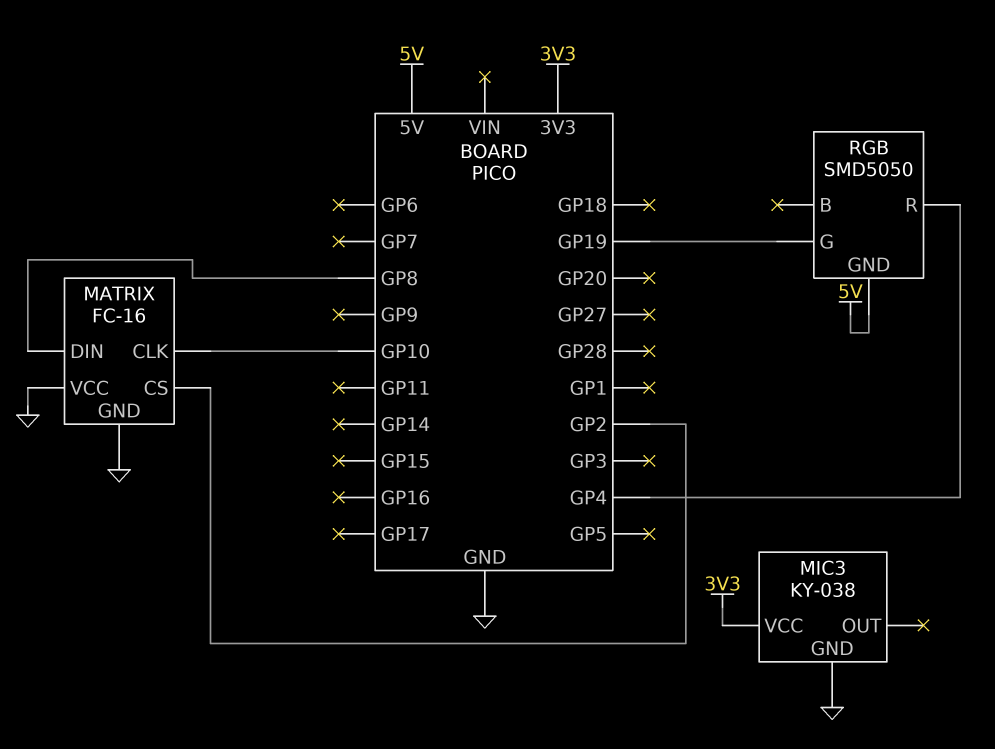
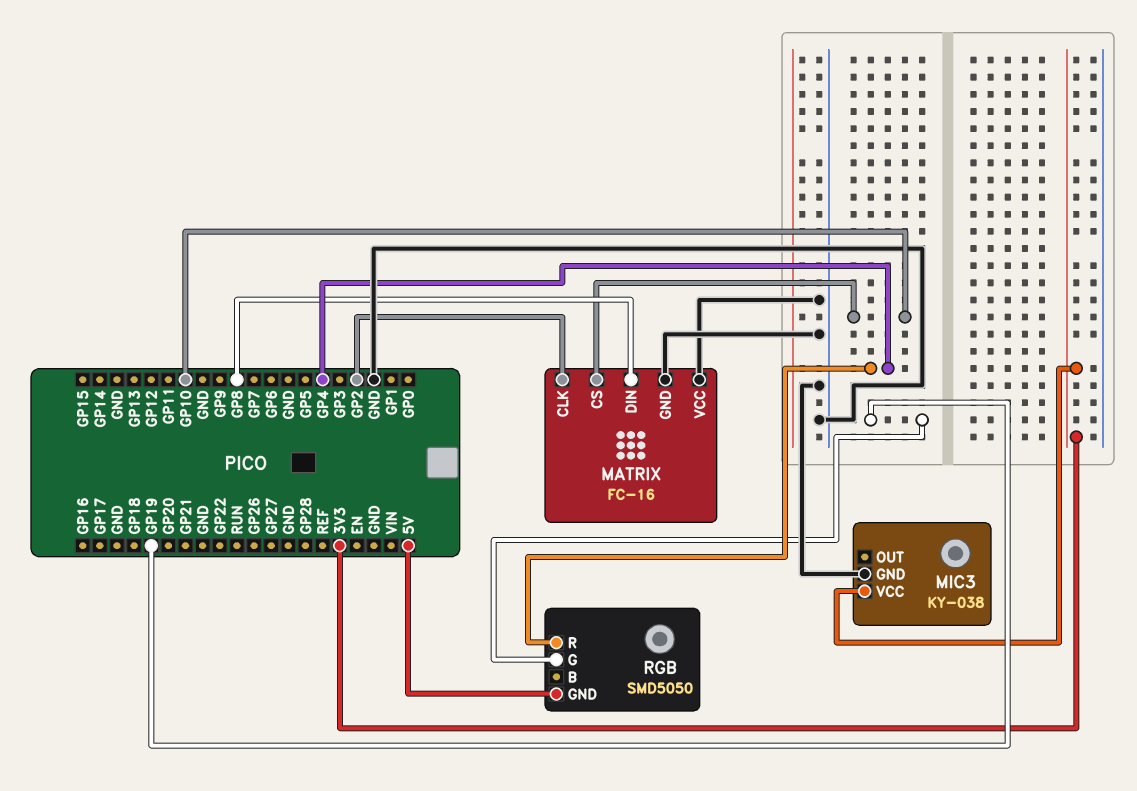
MATRIX pin CLK: GP10 -> GP2
MATRIX pin CS: GP2 -> GP10

